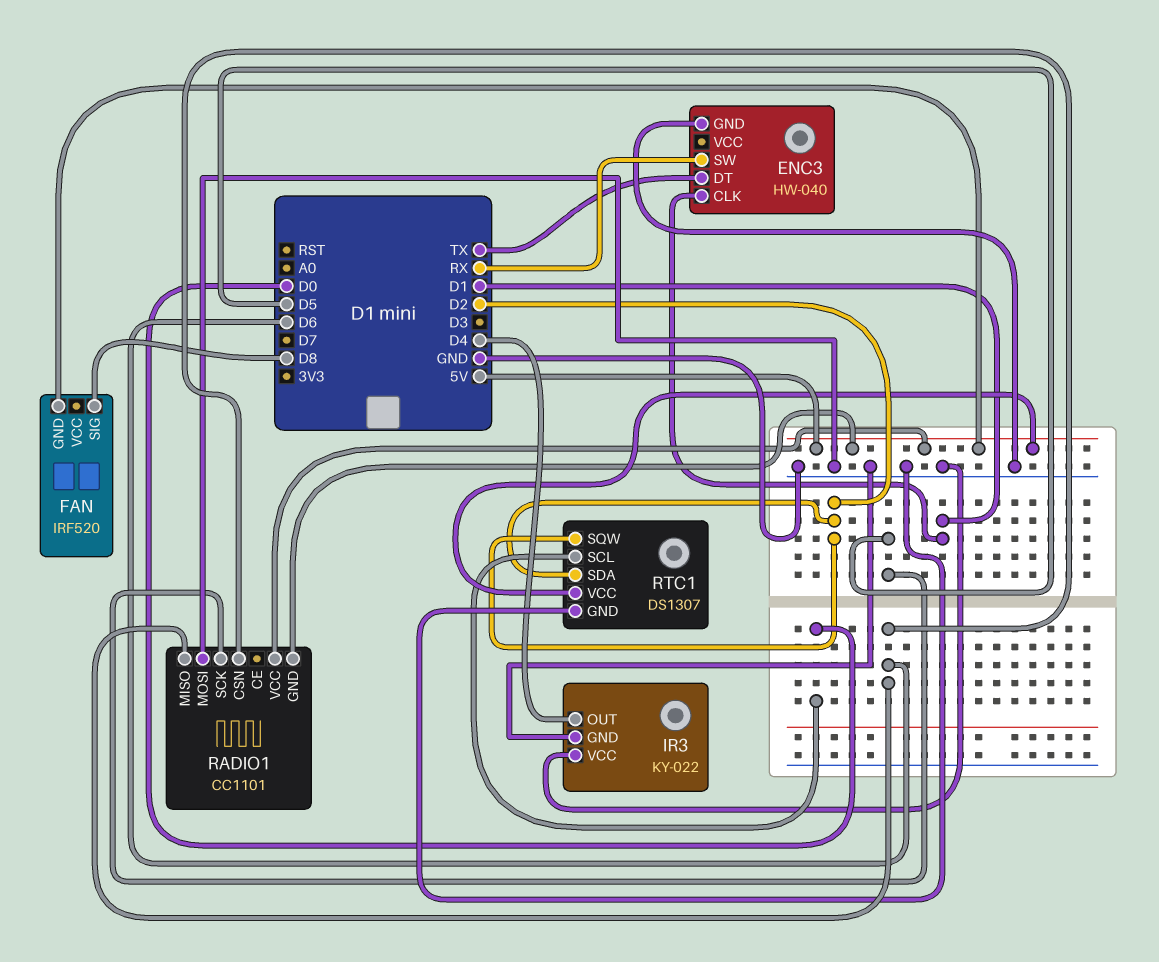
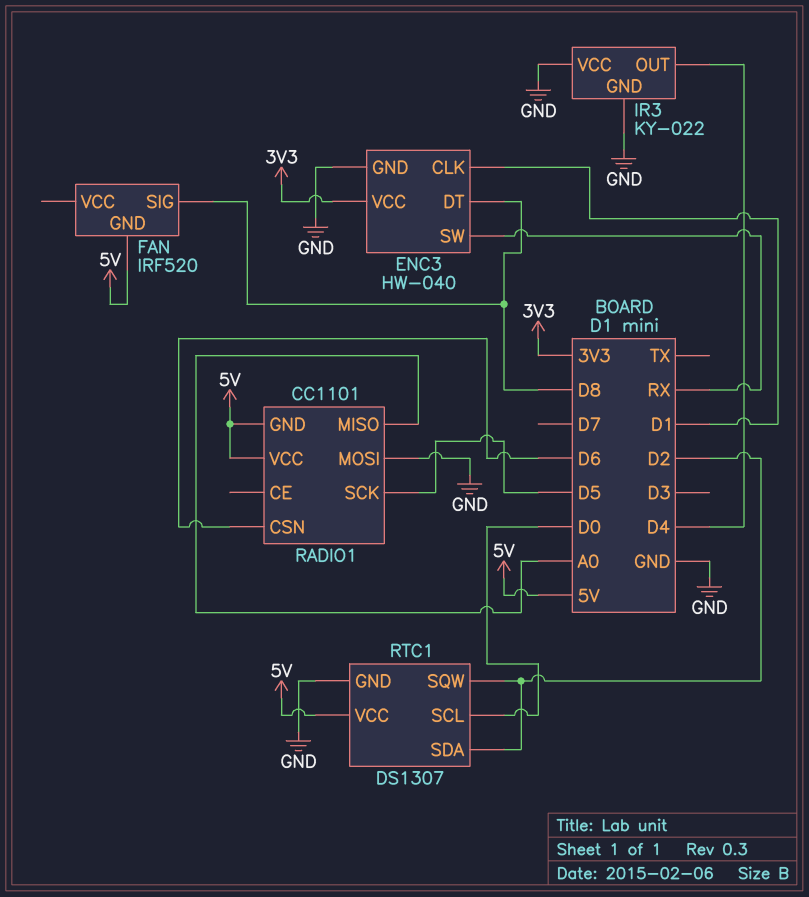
ENC3 pin DT: TX -> D8
ENC3 pin VCC: none -> 3V3
RADIO1 pin MISO: D6 -> A0

